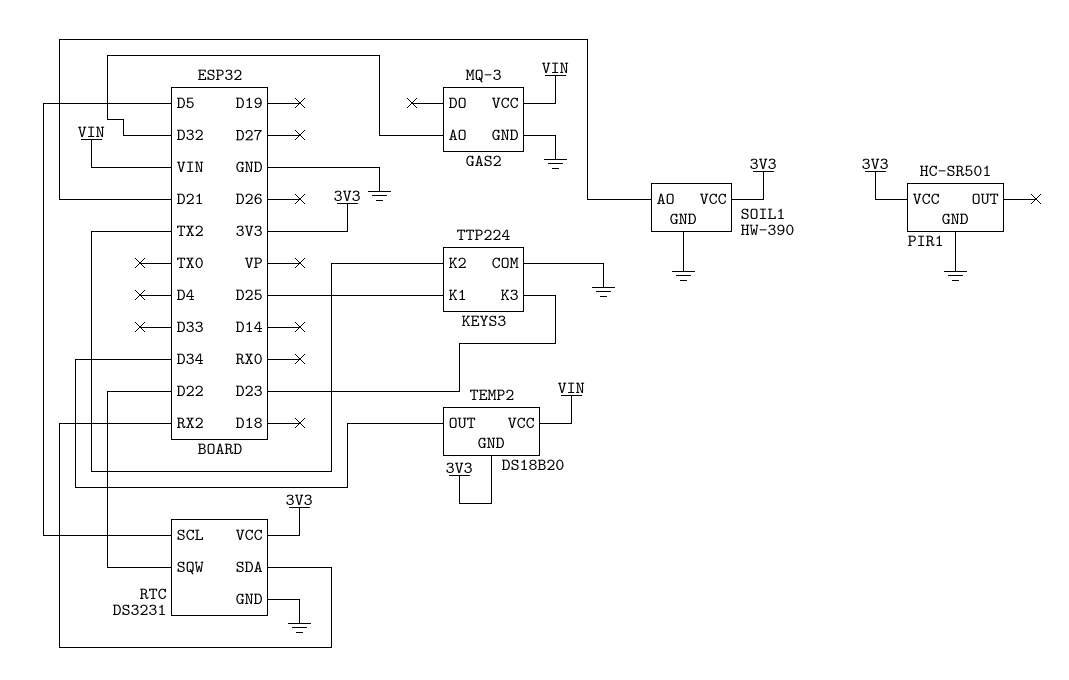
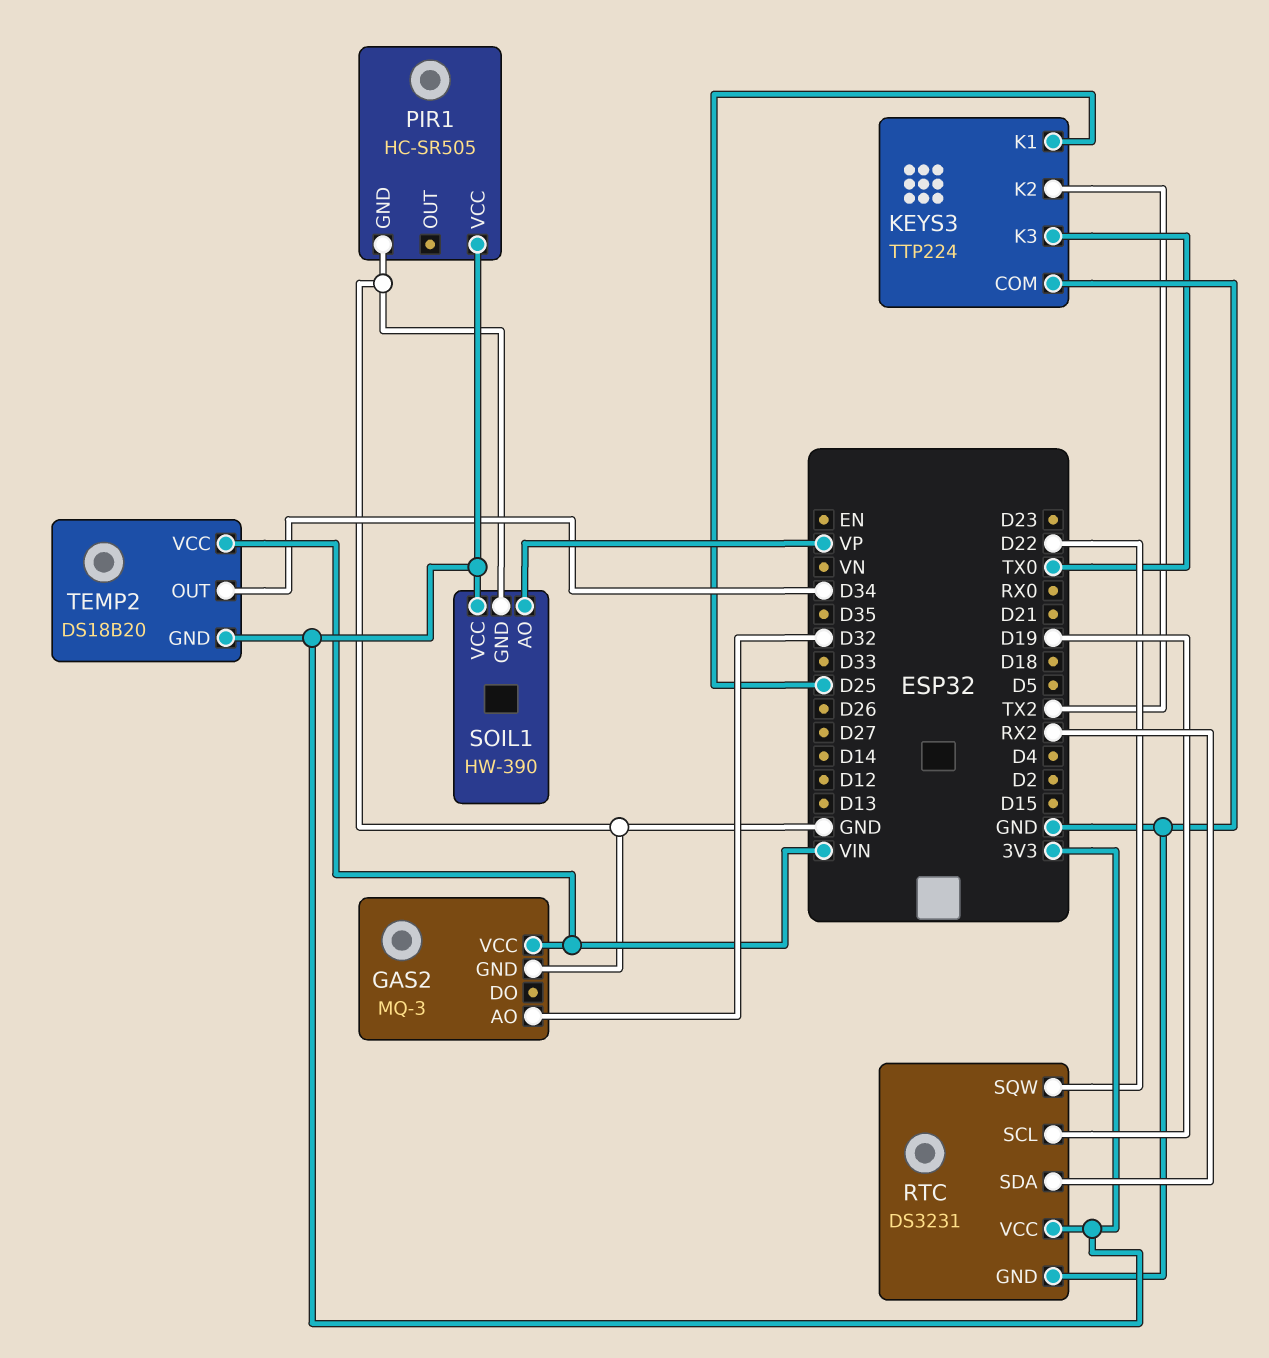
KEYS3 pin K3: D23 -> TX0
PIR1: HC-SR501 -> HC-SR505
RTC pin SCL: D5 -> D19
SOIL1 pin AO: D21 -> VP

